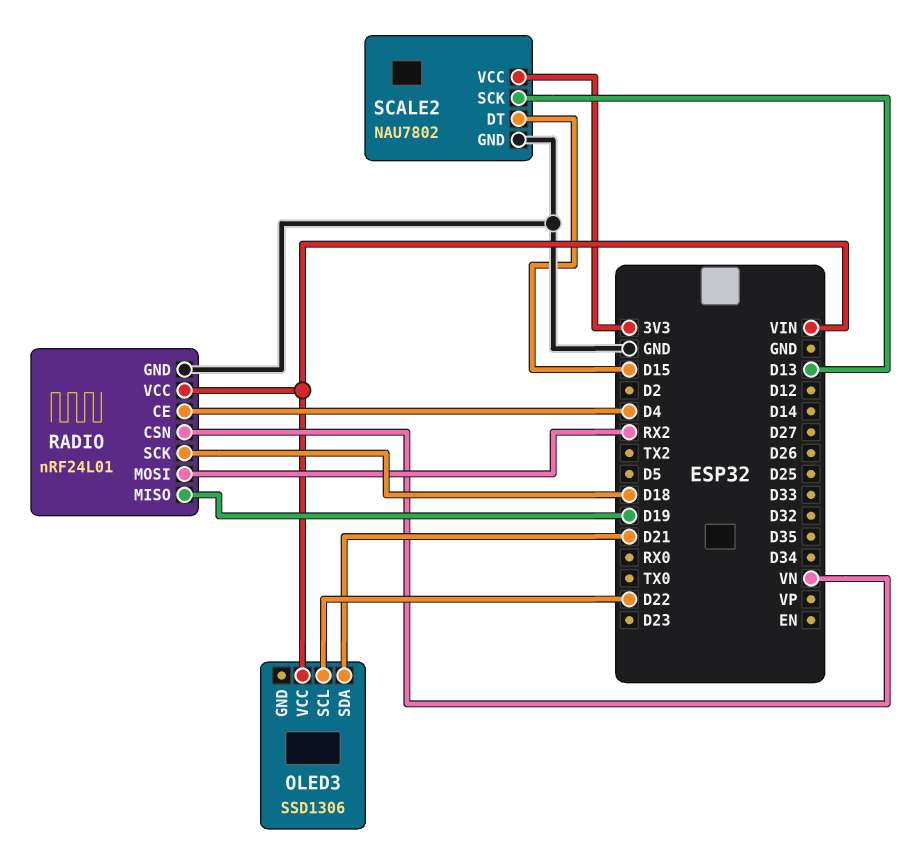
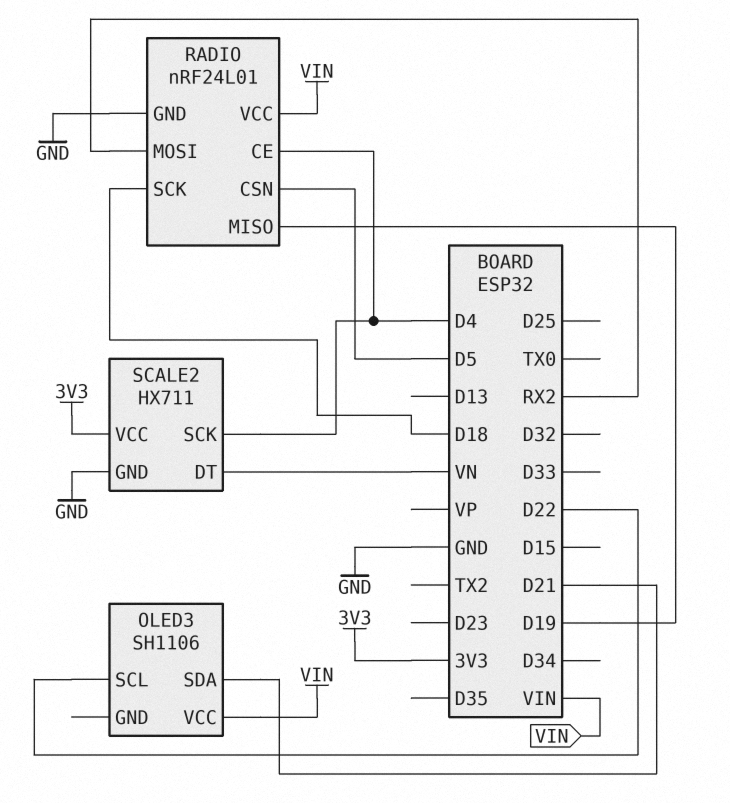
OLED3: SSD1306 -> SH1106
RADIO pin CSN: VN -> D5
SCALE2: NAU7802 -> HX711
SCALE2 pin DT: D15 -> VN
SCALE2 pin SCK: D13 -> D4

